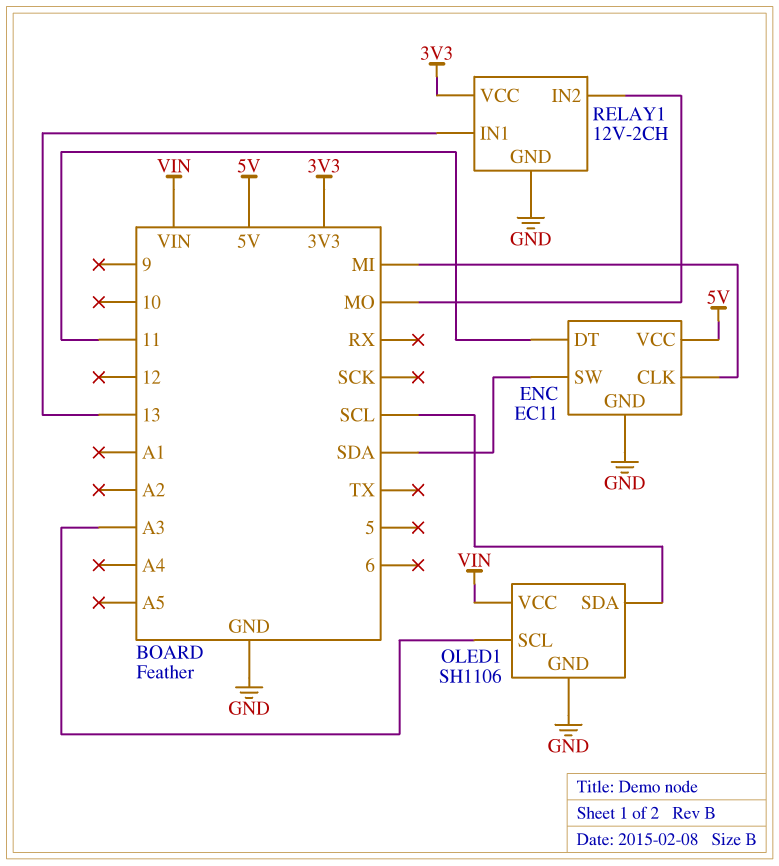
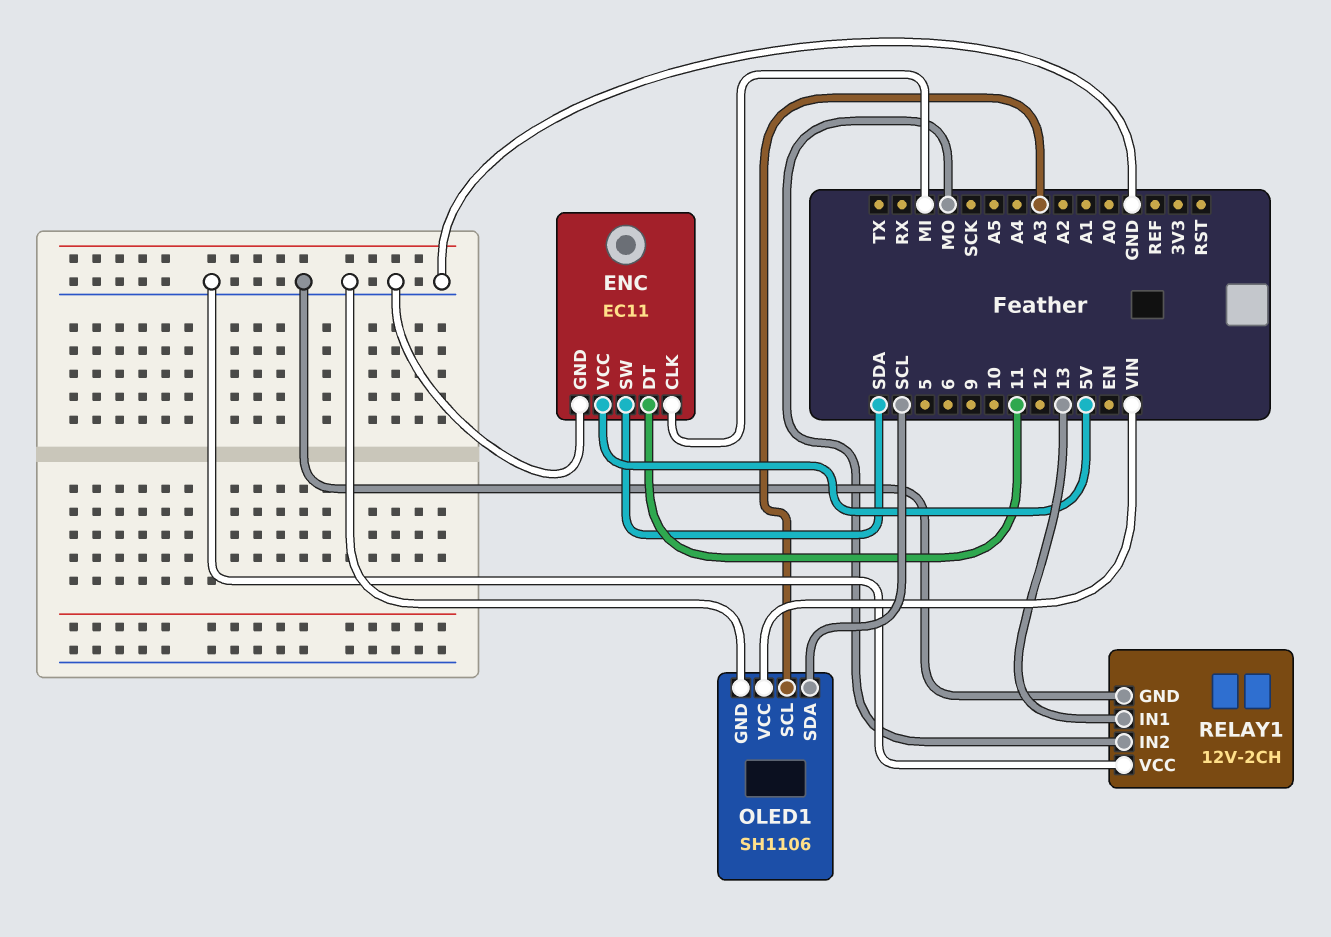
RELAY1 pin VCC: 3V3 -> GND

